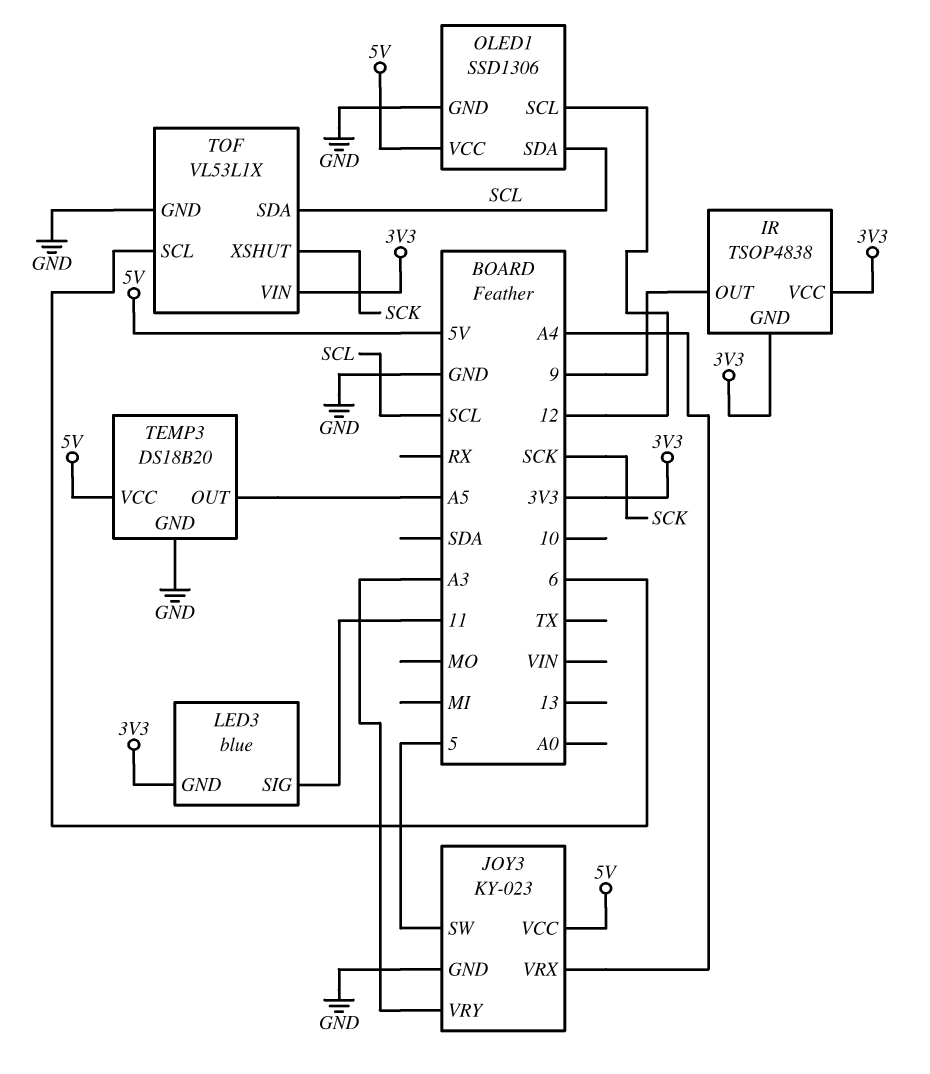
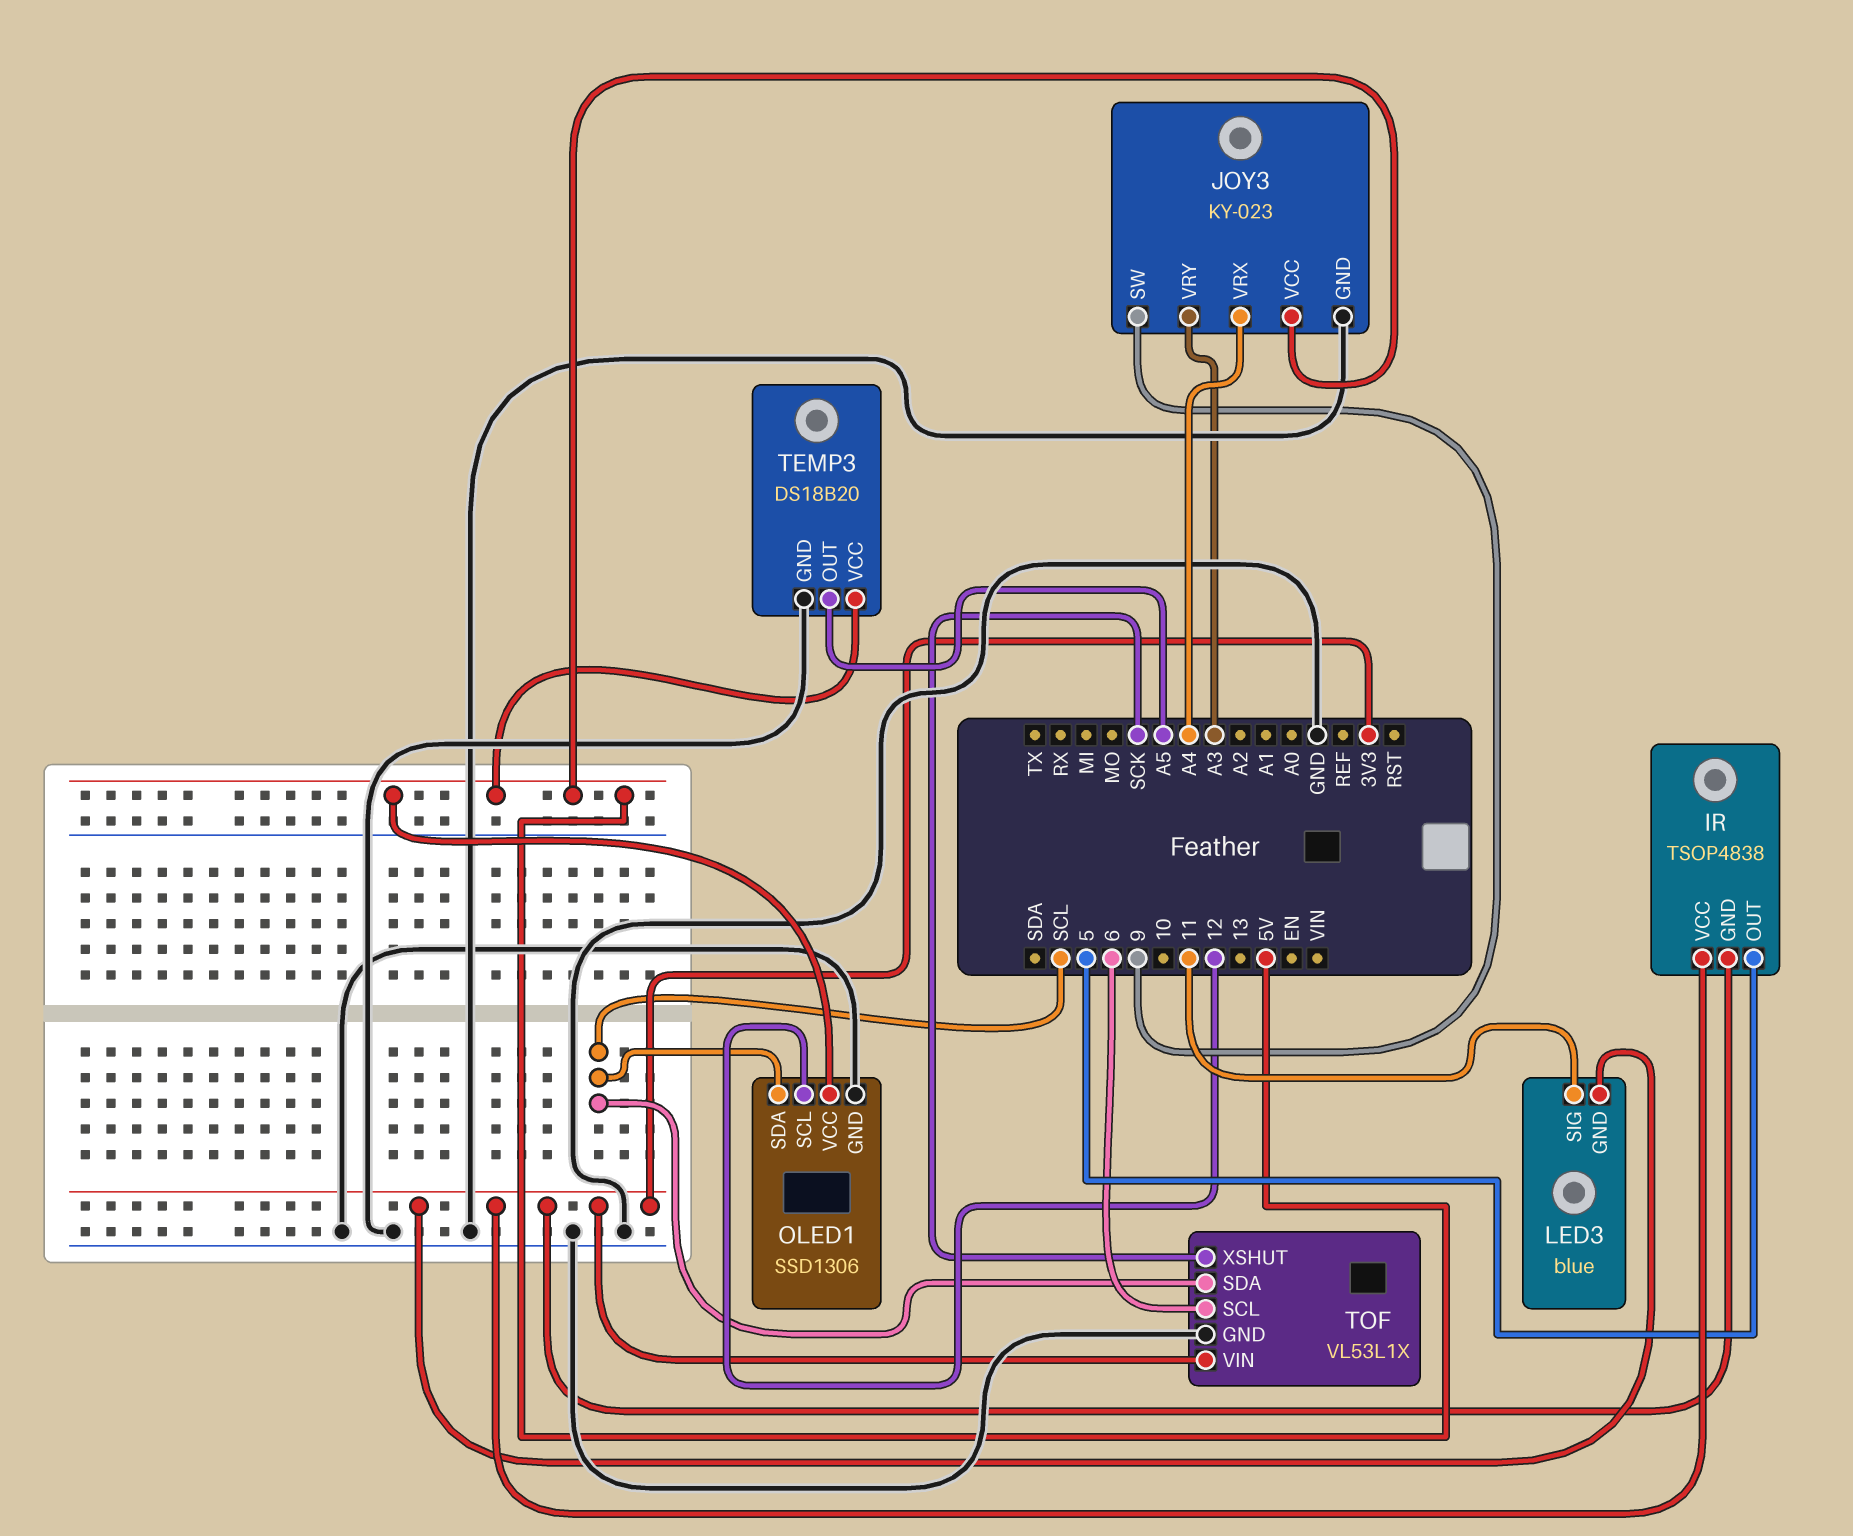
IR pin OUT: 9 -> 5
JOY3 pin SW: 5 -> 9

